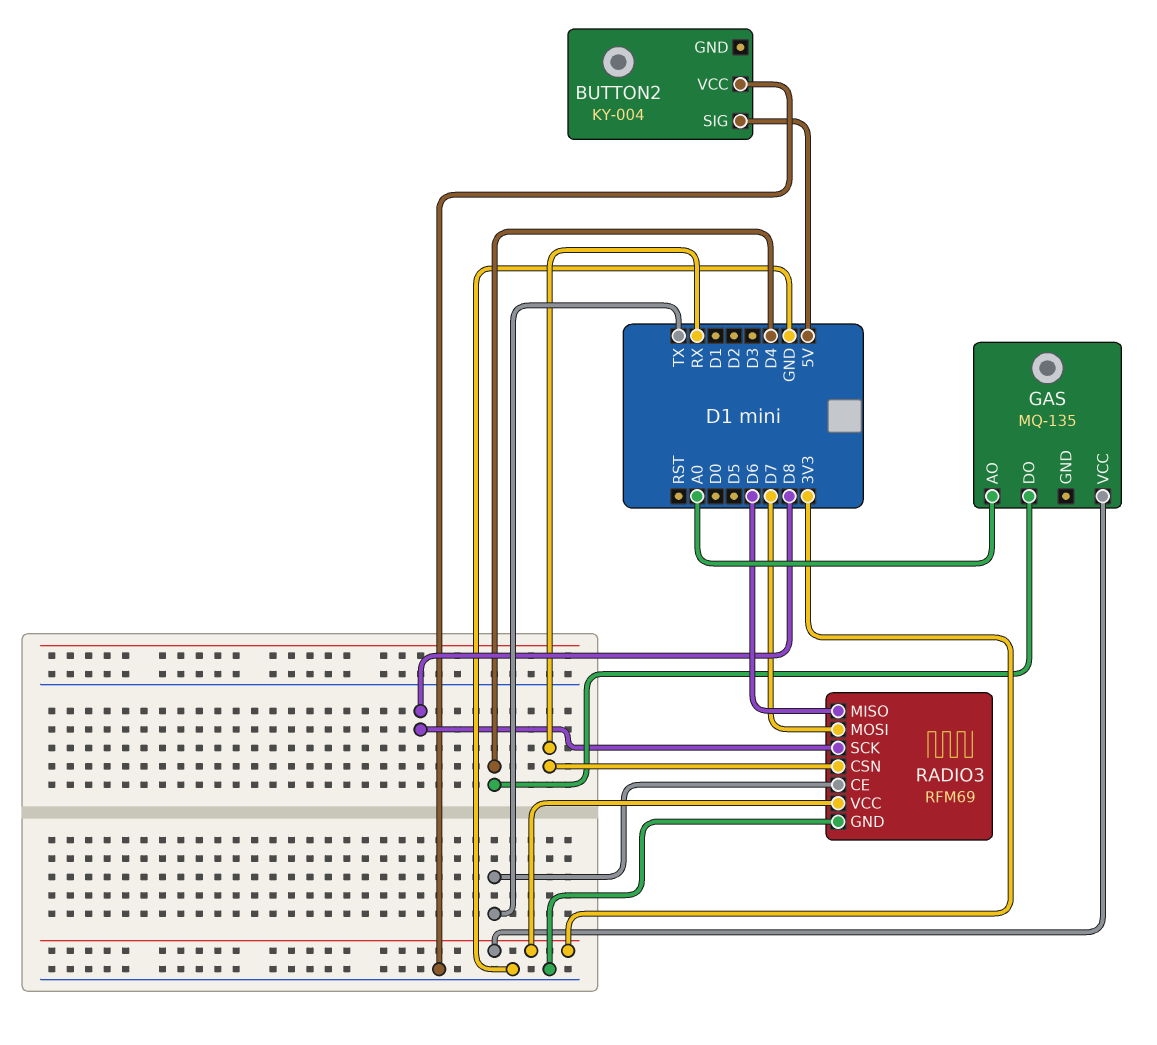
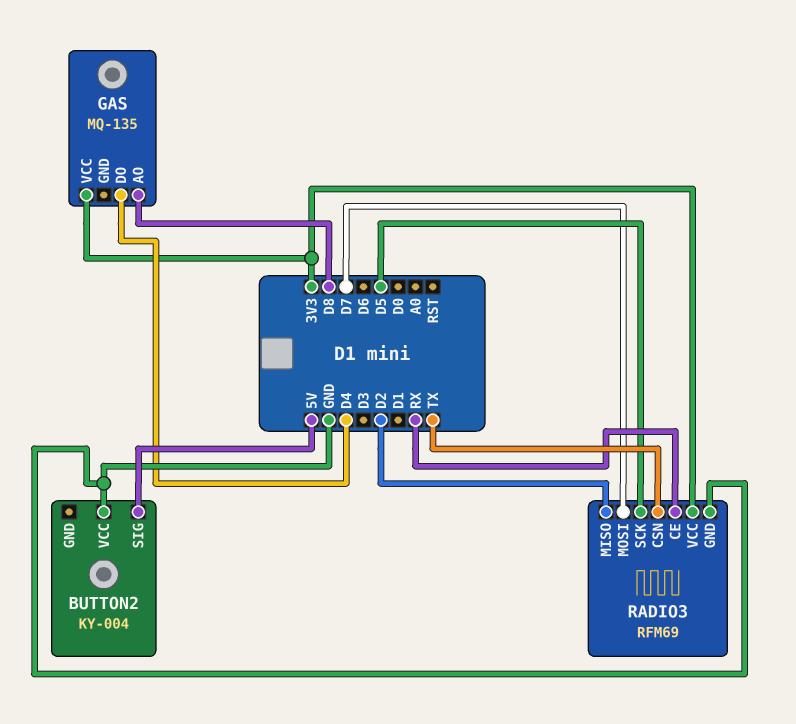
GAS pin AO: A0 -> D8
RADIO3 pin CE: TX -> RX
RADIO3 pin CSN: RX -> TX
RADIO3 pin MISO: D6 -> D2
RADIO3 pin SCK: D8 -> D5

